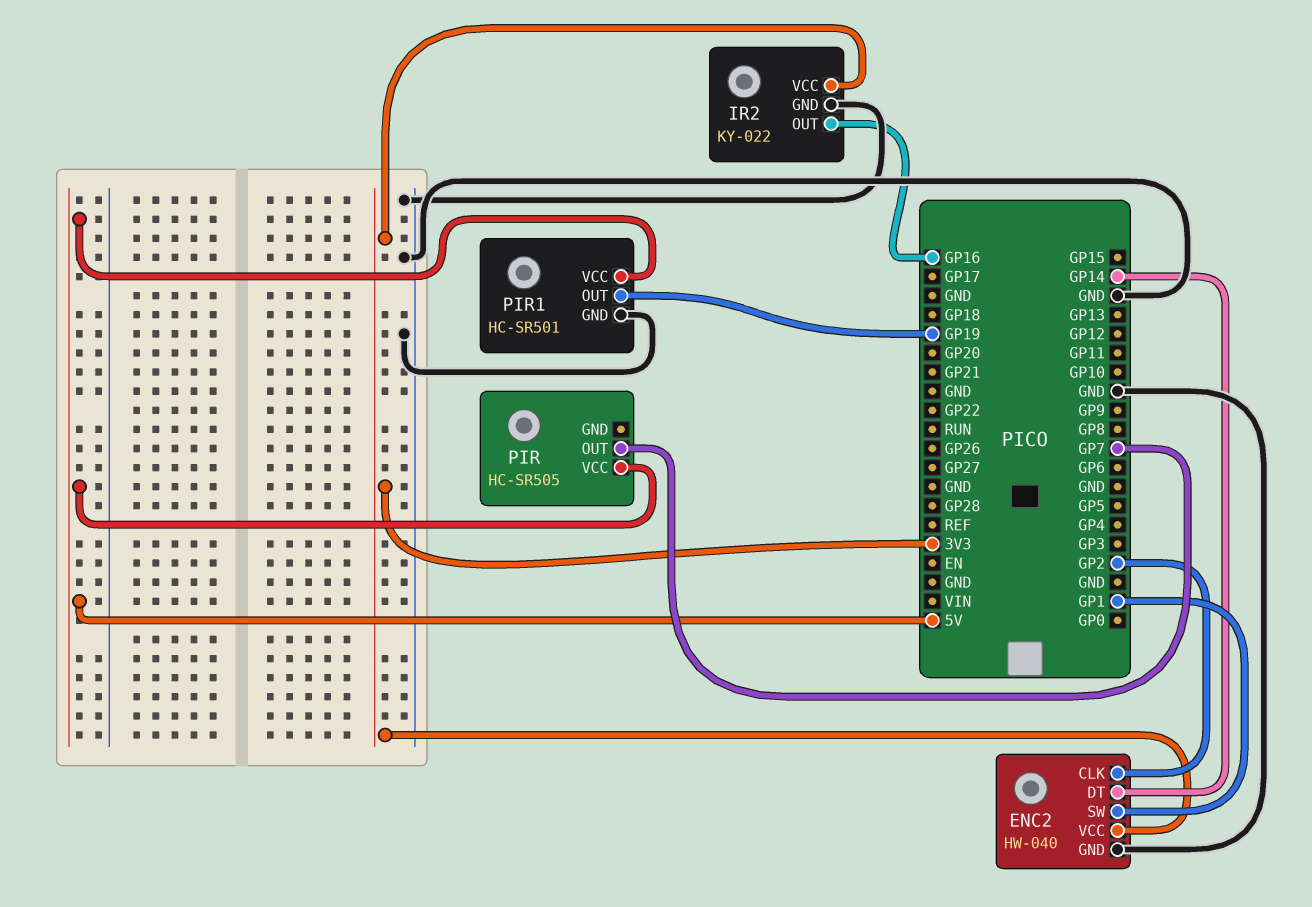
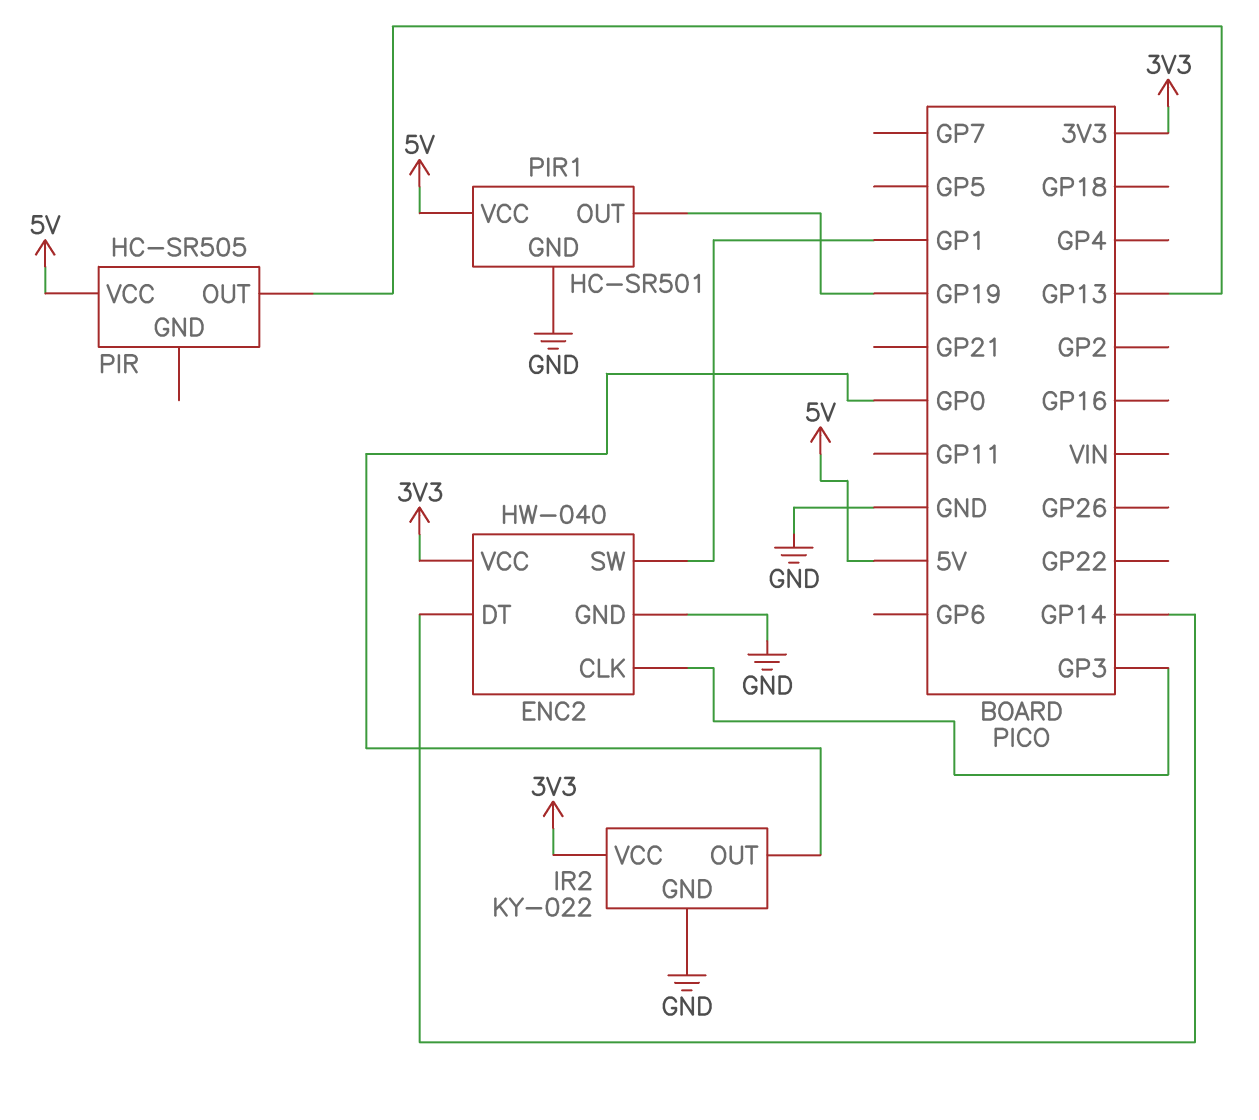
ENC2 pin CLK: GP2 -> GP3
IR2 pin OUT: GP16 -> GP0
PIR pin OUT: GP7 -> GP13

